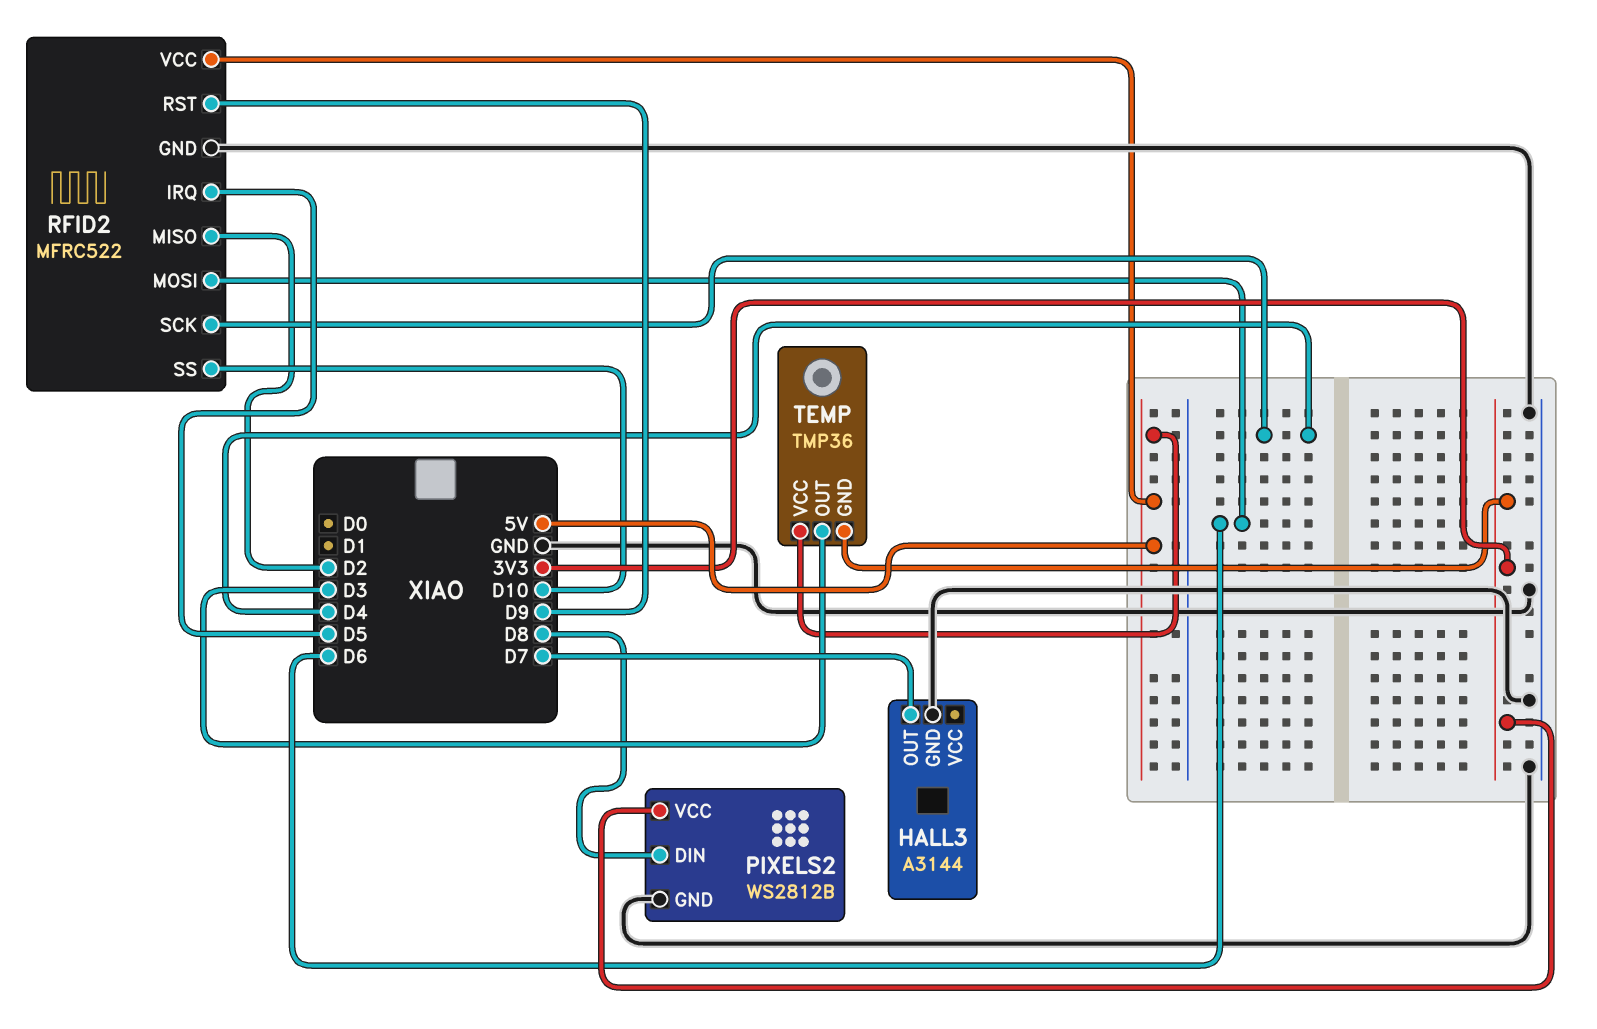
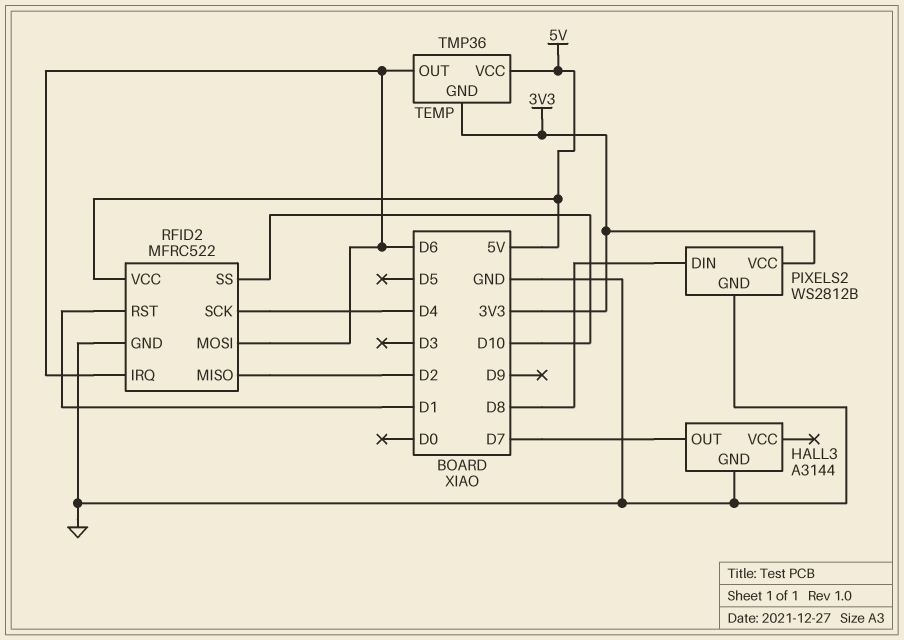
RFID2 pin IRQ: D5 -> D6
RFID2 pin RST: D9 -> D1
TEMP pin OUT: D3 -> D6

